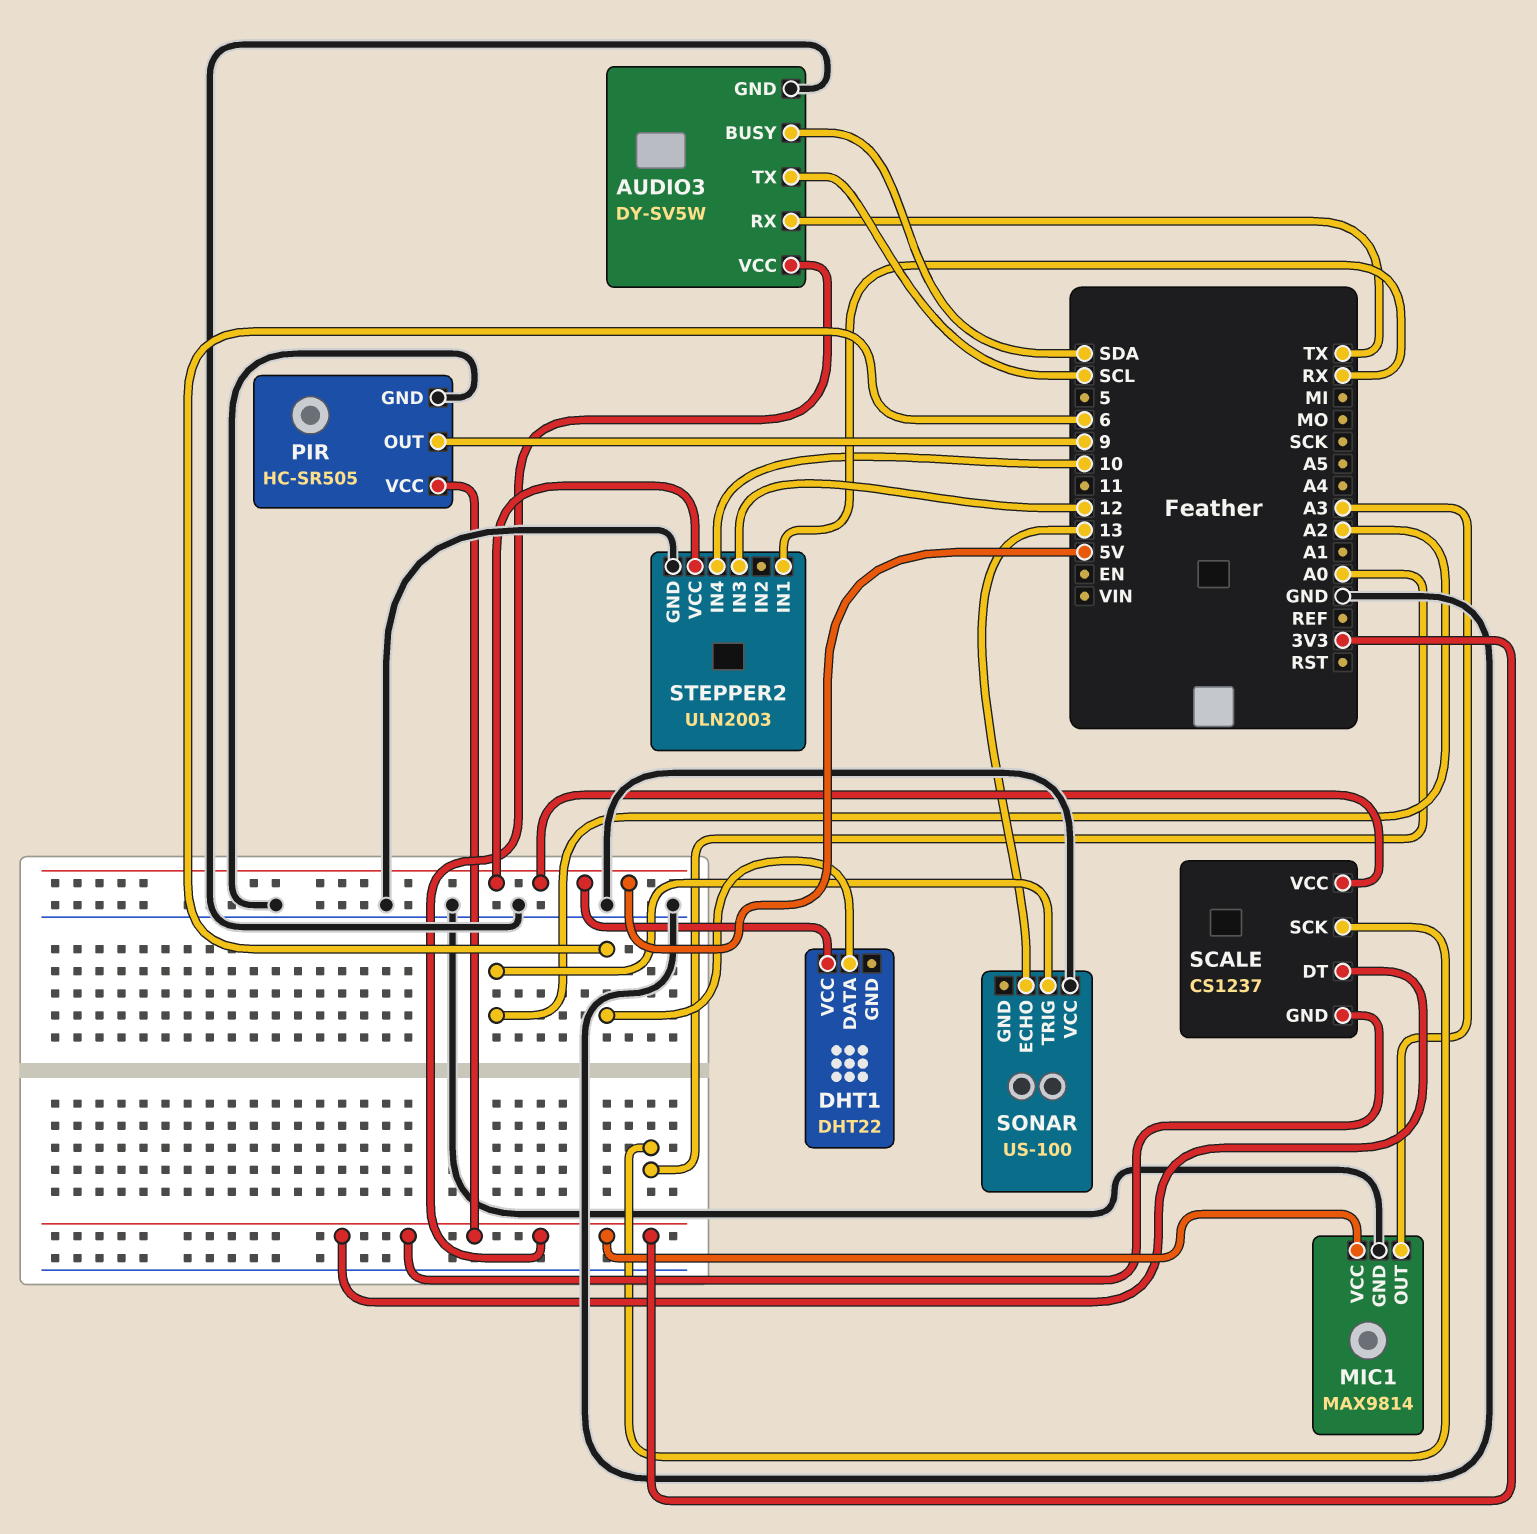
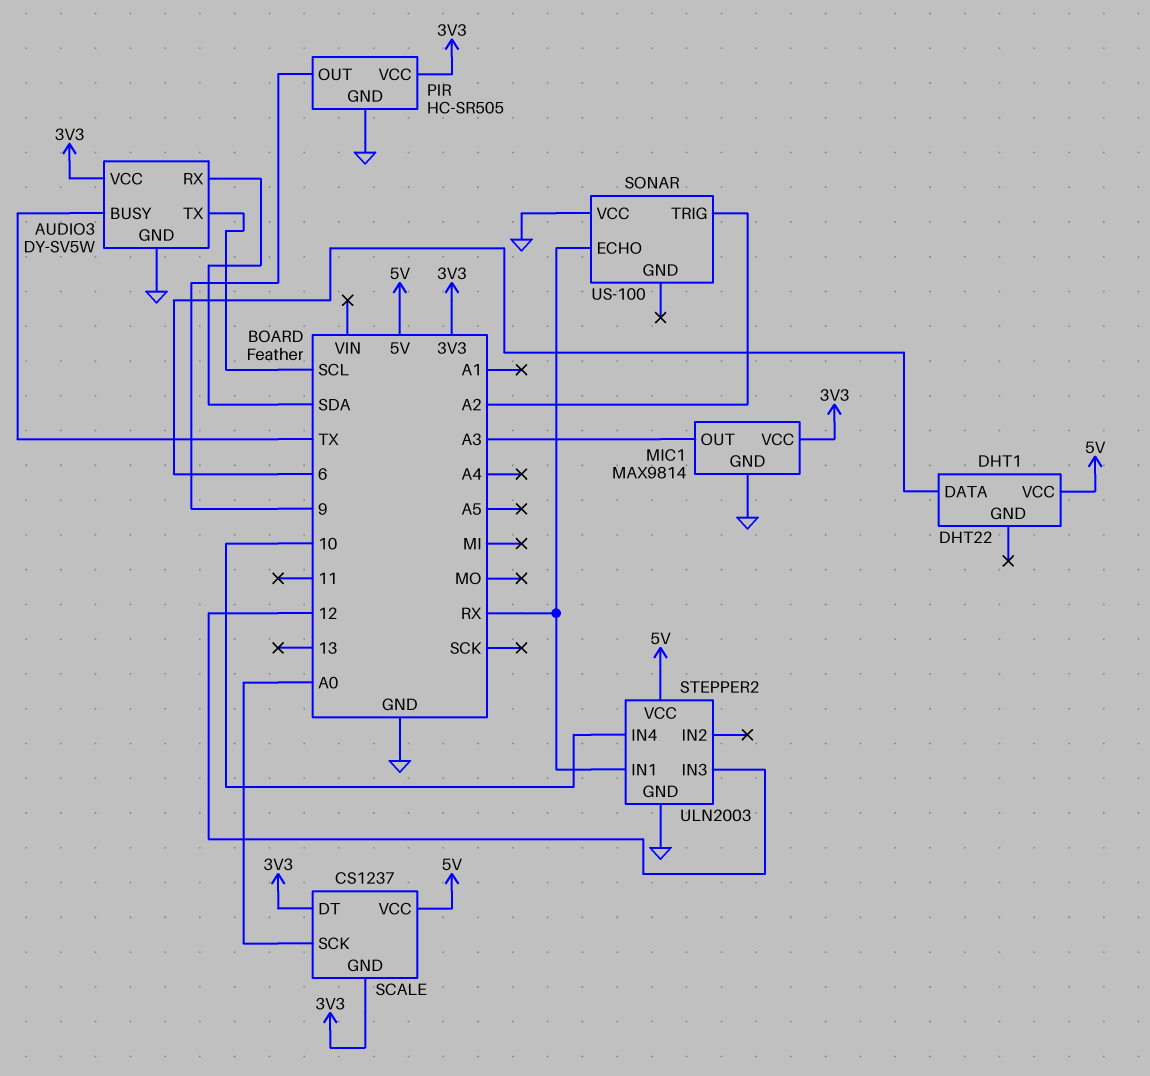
AUDIO3 pin BUSY: SDA -> TX
AUDIO3 pin RX: TX -> SDA
SONAR pin ECHO: 13 -> RX

